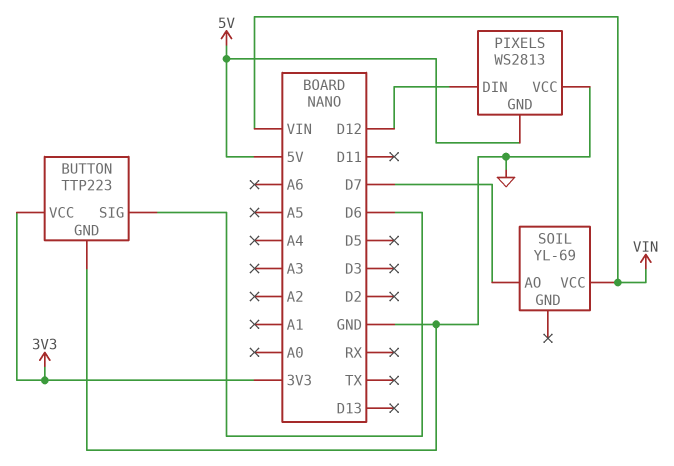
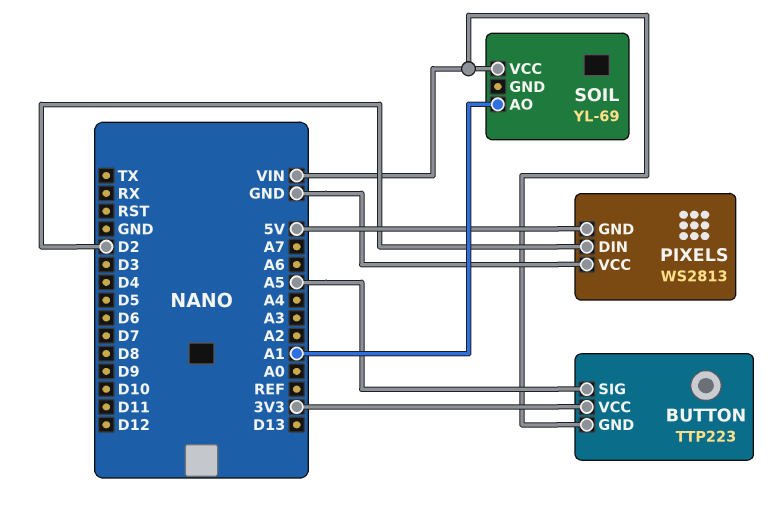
BUTTON pin GND: GND -> VIN
BUTTON pin SIG: D6 -> A5
PIXELS pin DIN: D12 -> D2
SOIL pin AO: D7 -> A1

